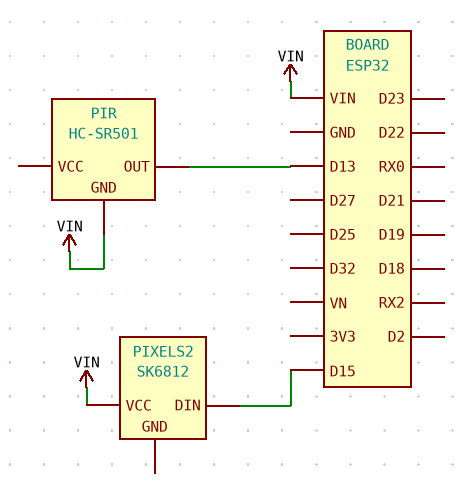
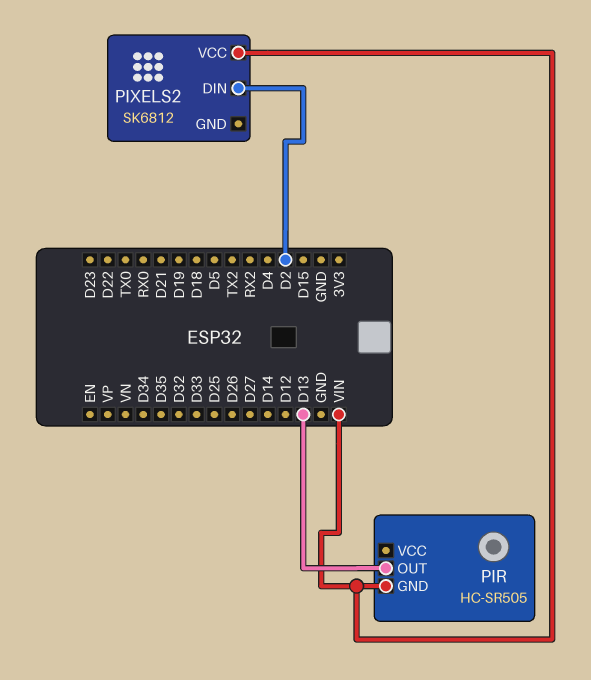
PIR: HC-SR501 -> HC-SR505
PIXELS2 pin DIN: D15 -> D2

